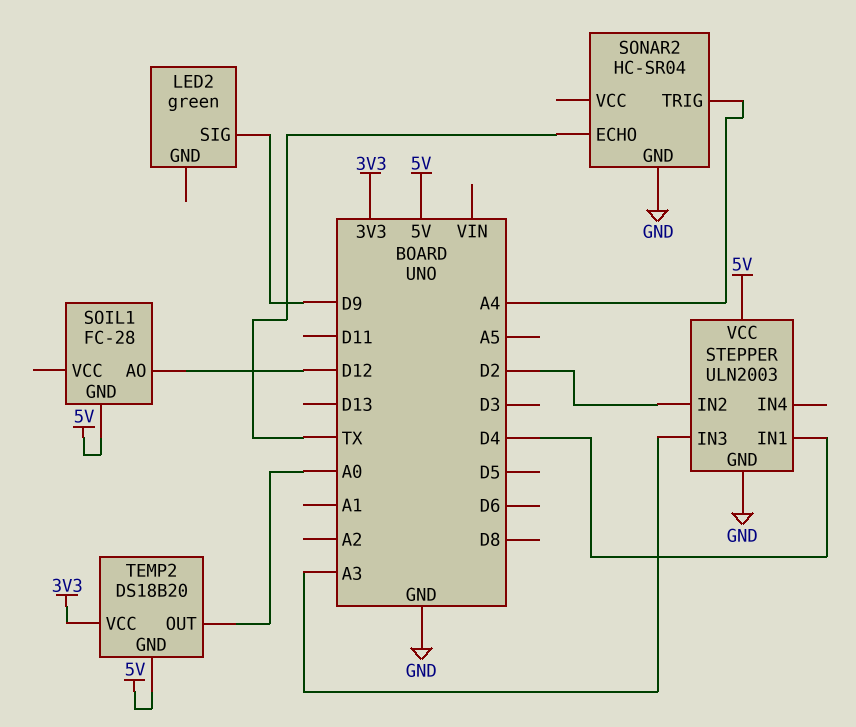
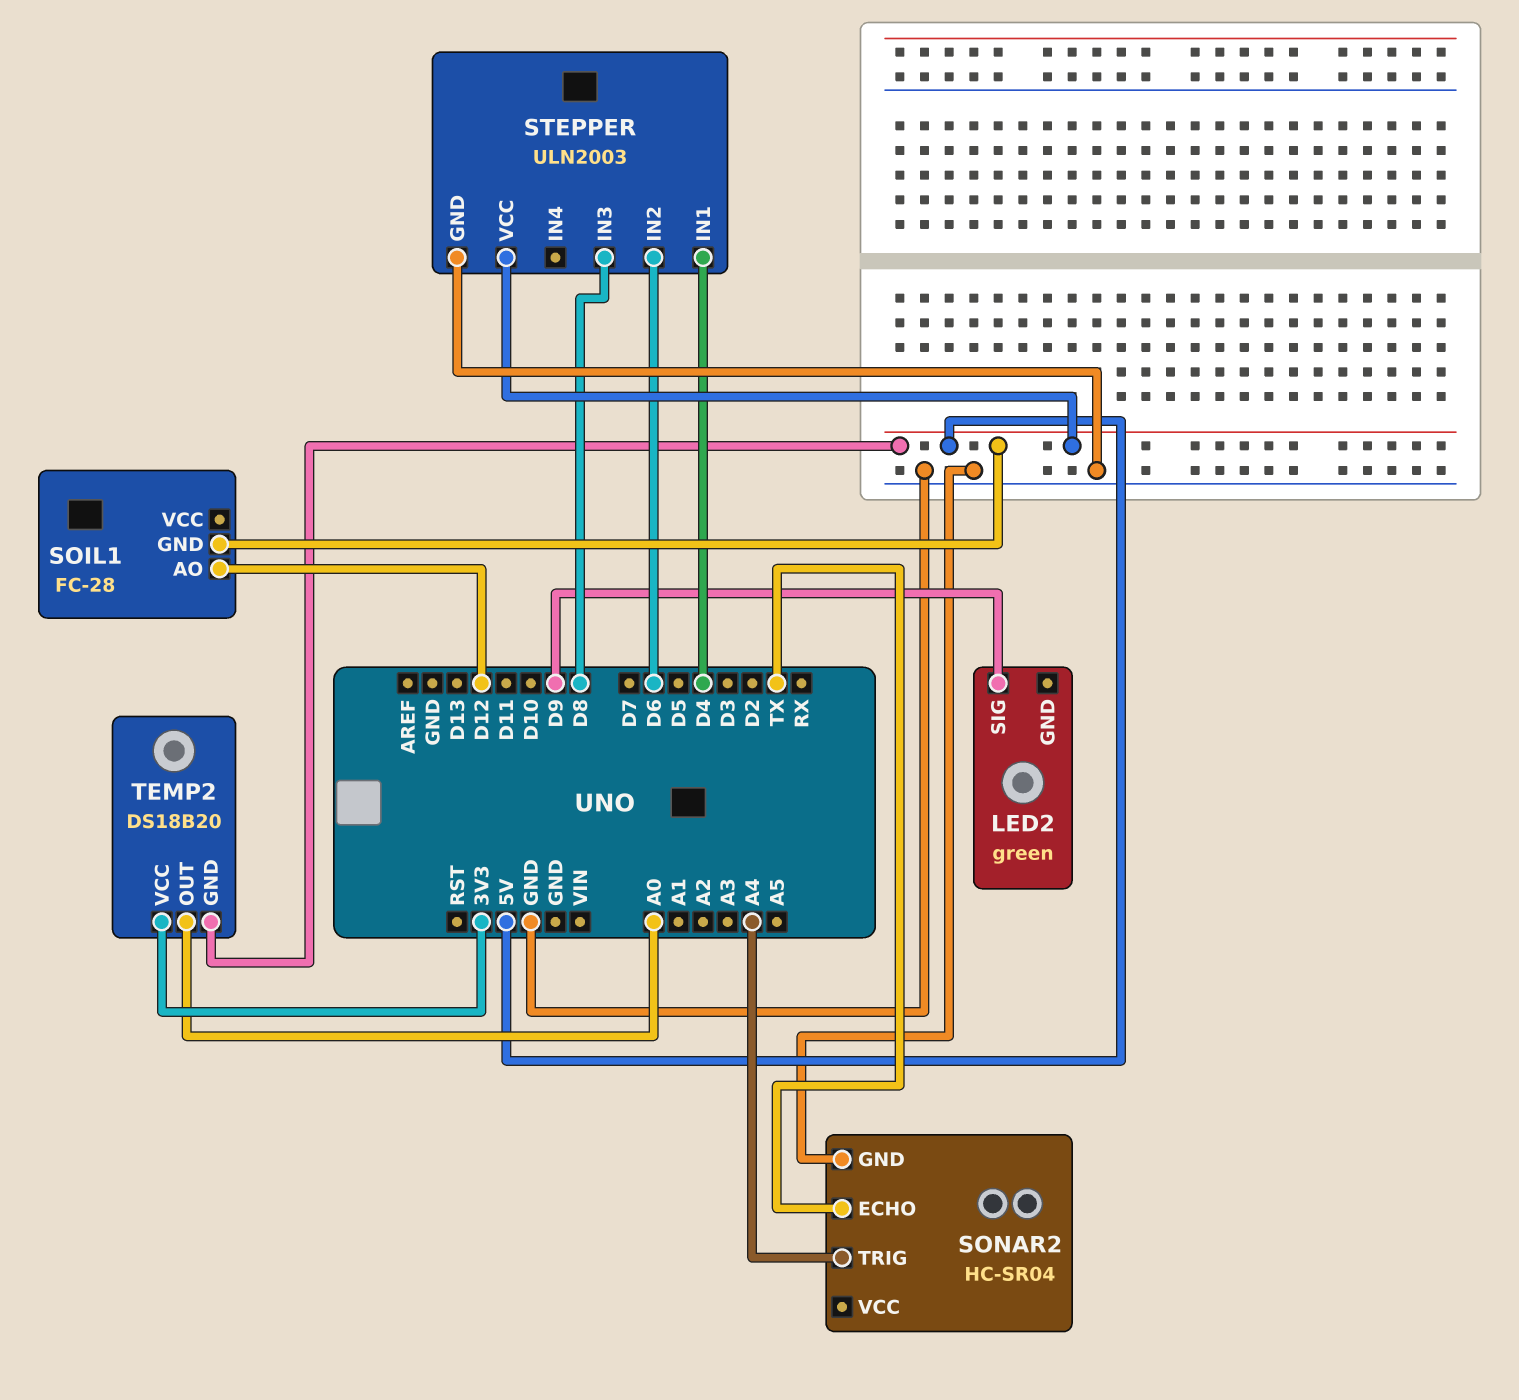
STEPPER pin IN2: D2 -> D6
STEPPER pin IN3: A3 -> D8

